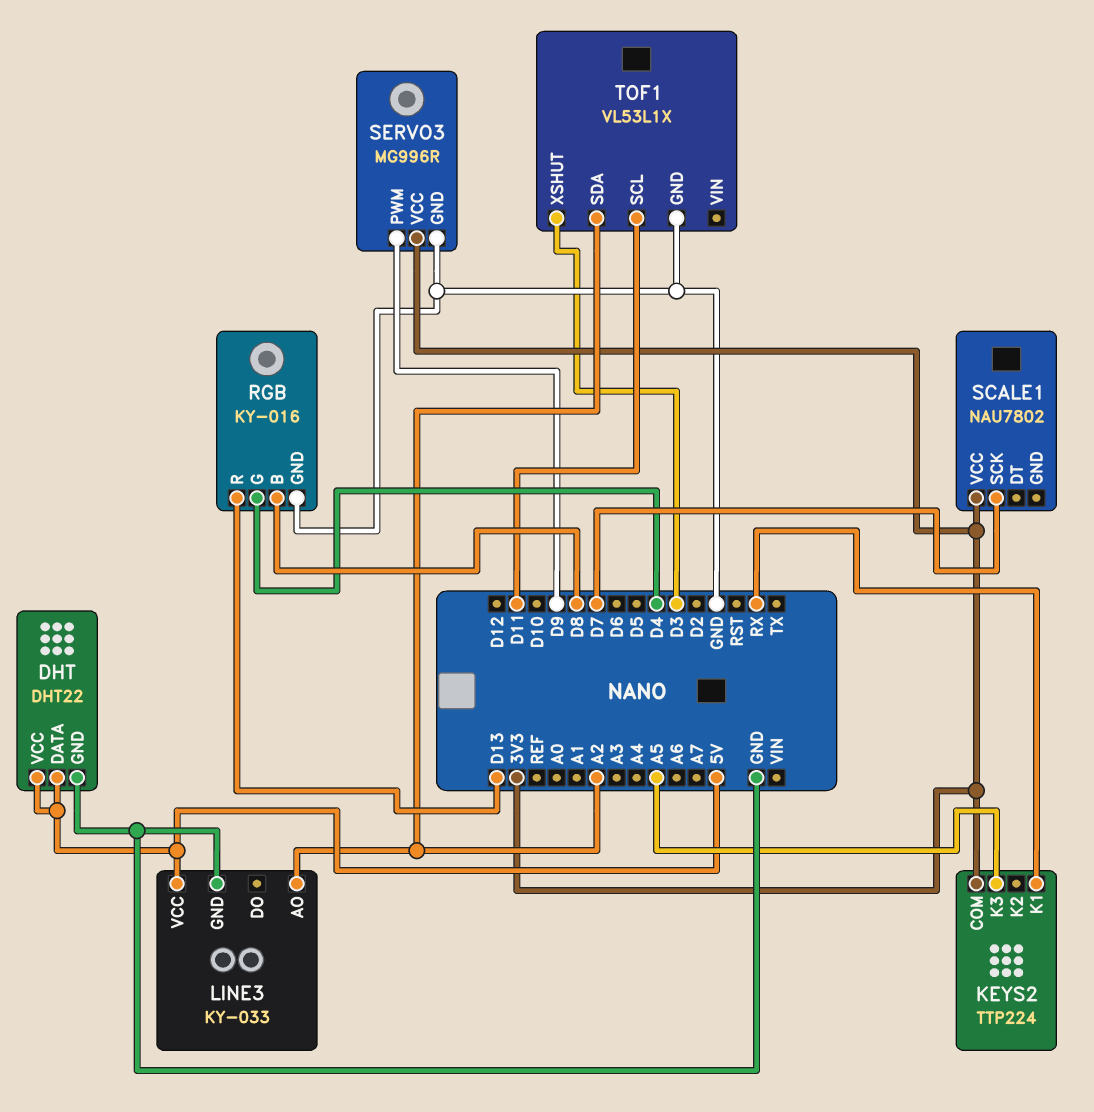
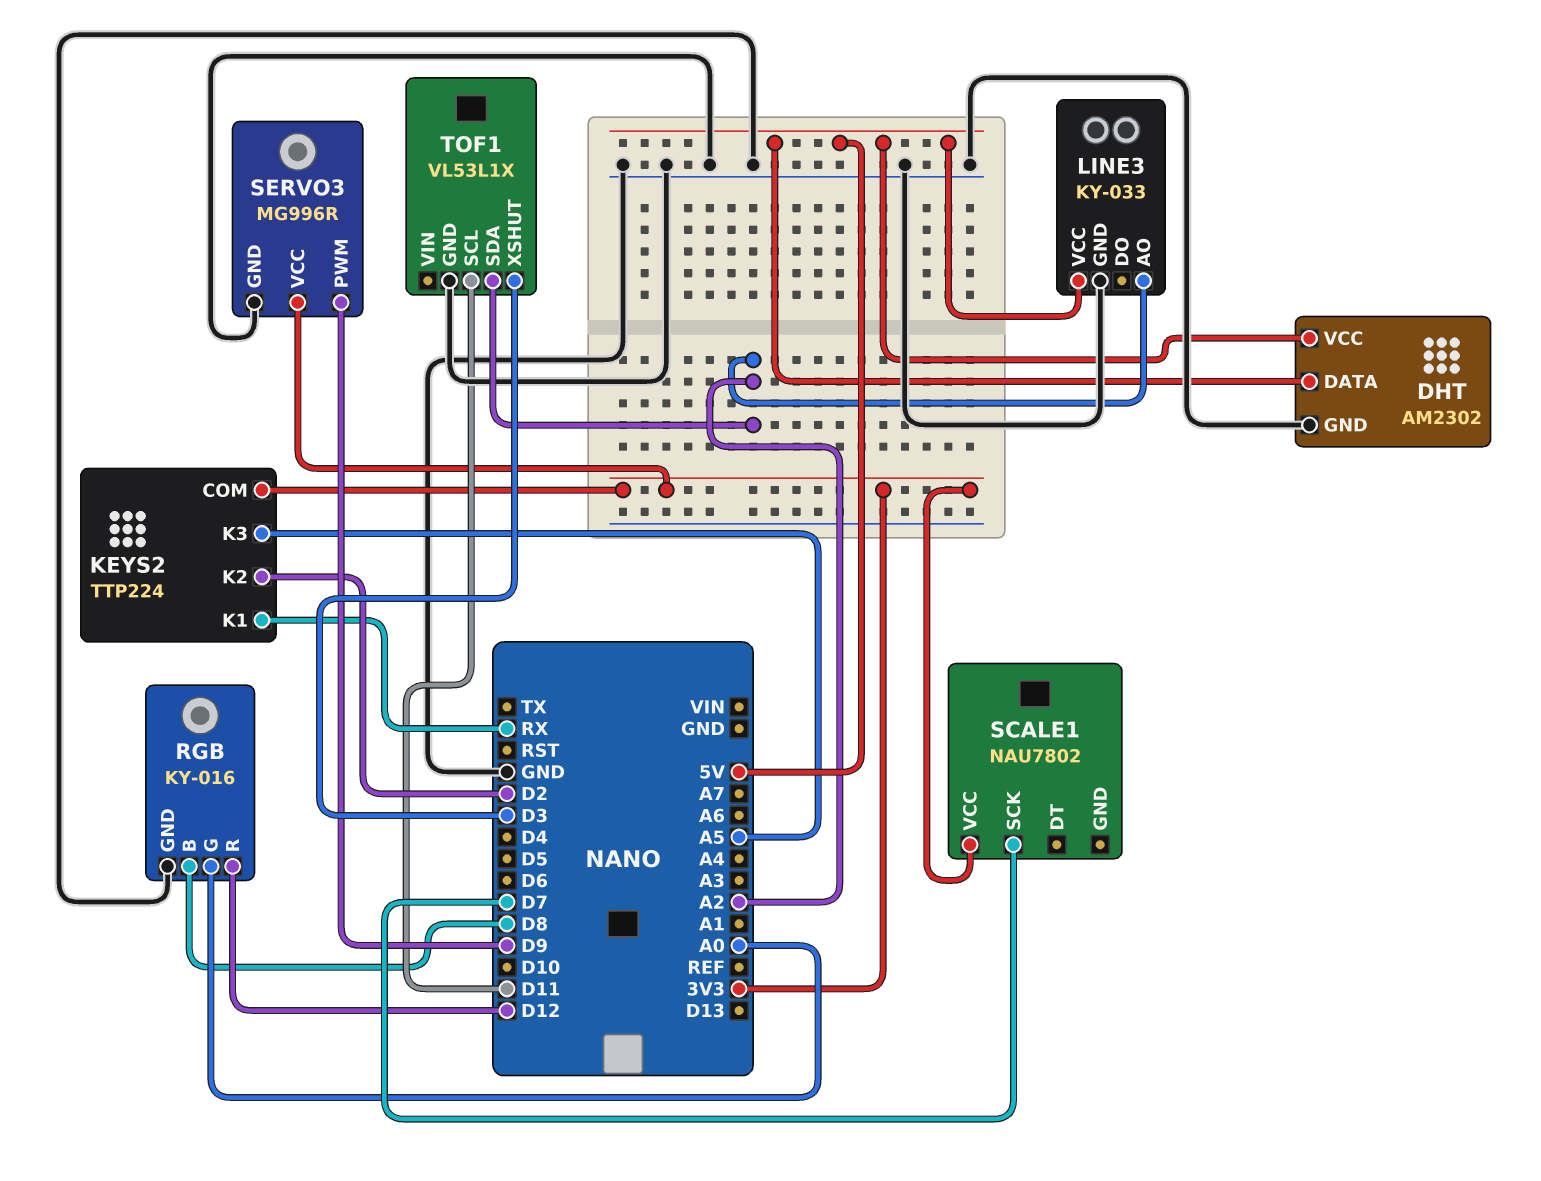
DHT: DHT22 -> AM2302
KEYS2 pin K2: none -> D2
RGB pin G: D4 -> A0
RGB pin R: D13 -> D12

